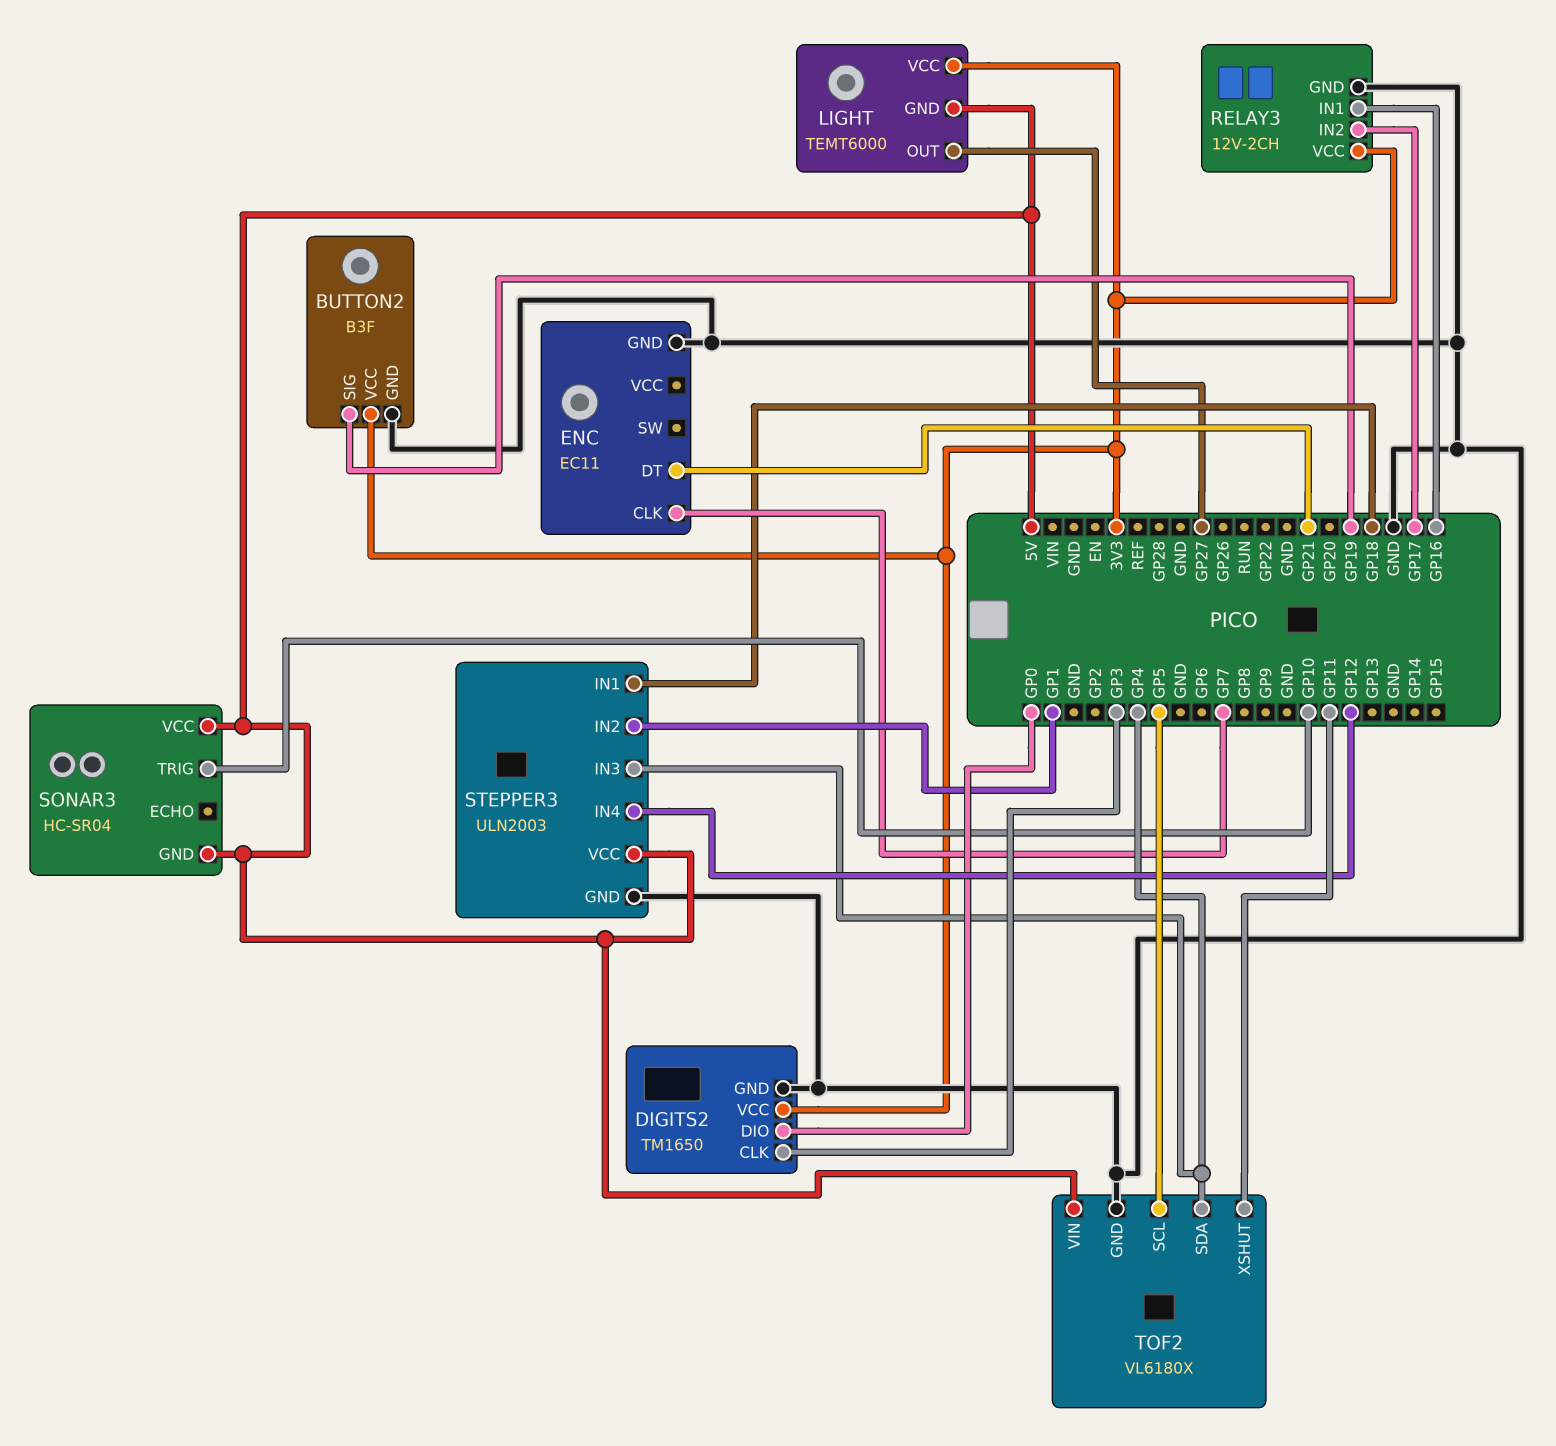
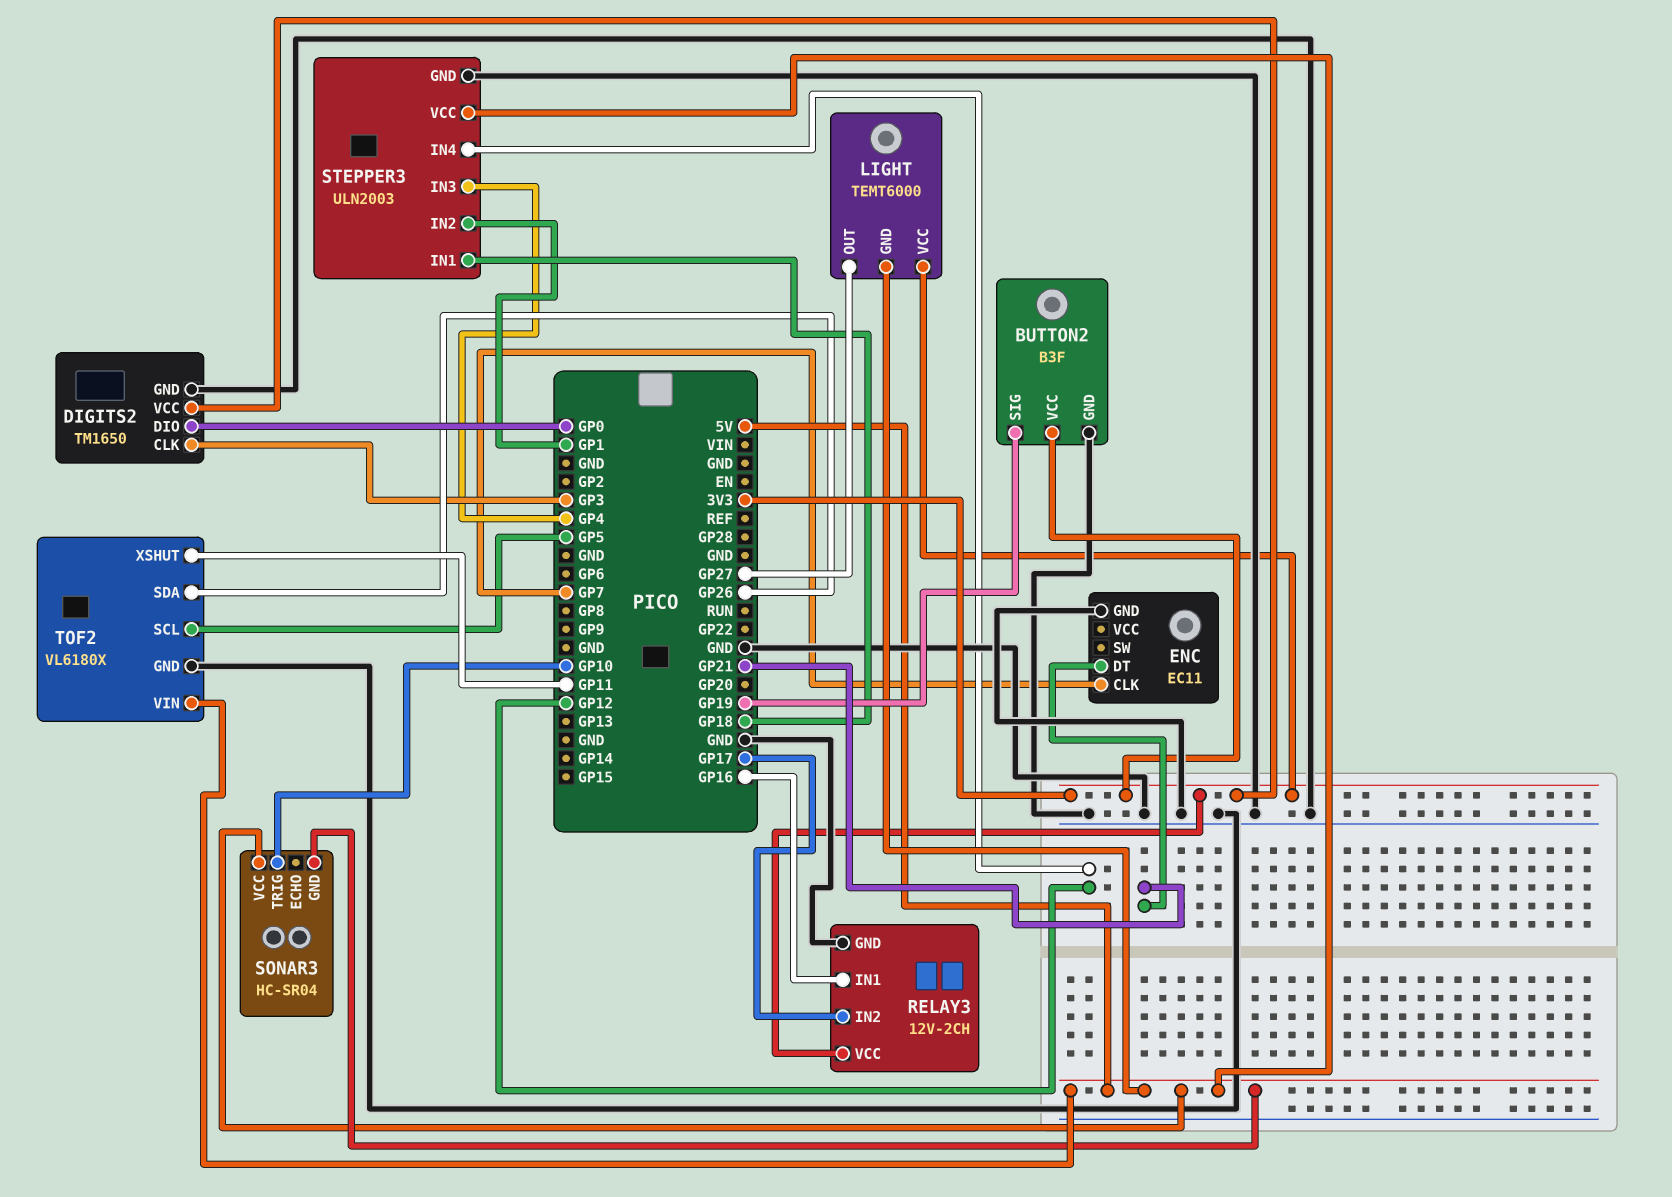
TOF2 pin SDA: GP4 -> GP26

